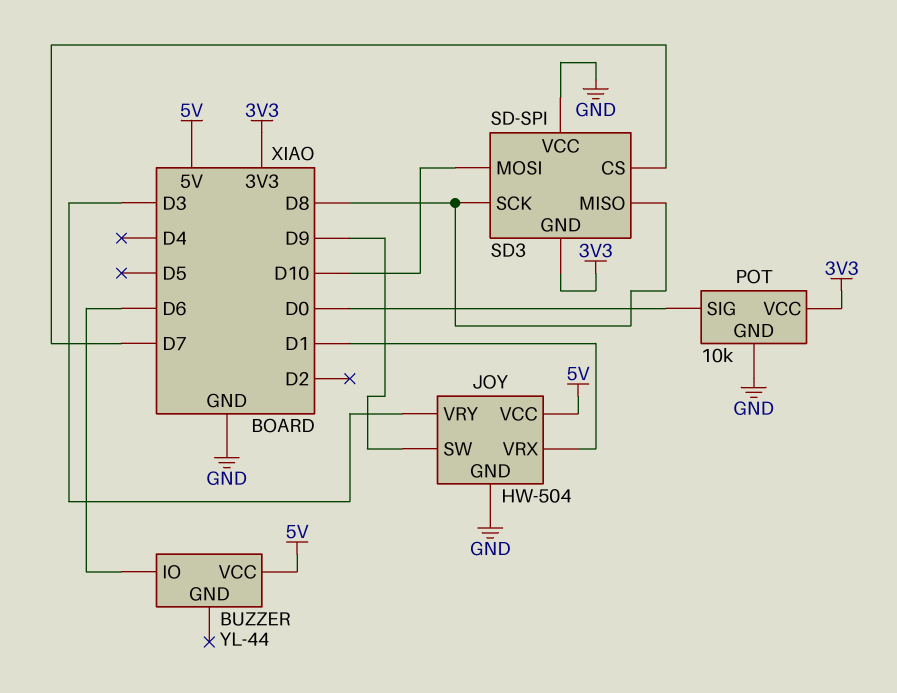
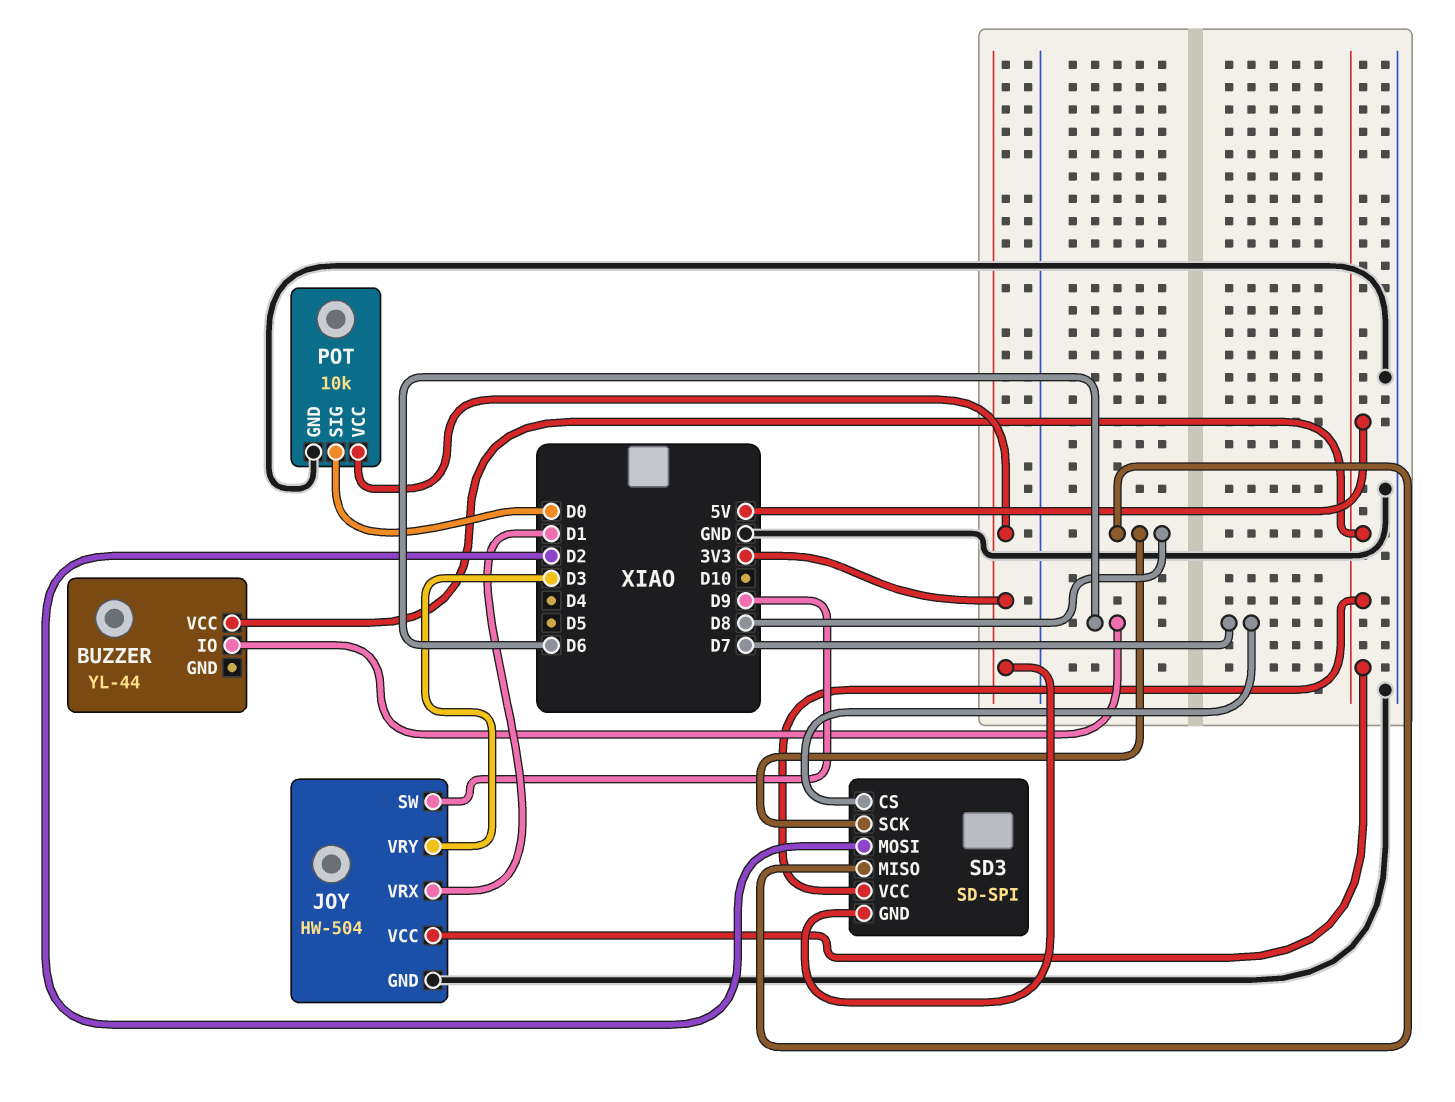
SD3 pin MOSI: D10 -> D2
SD3 pin VCC: GND -> 5V

